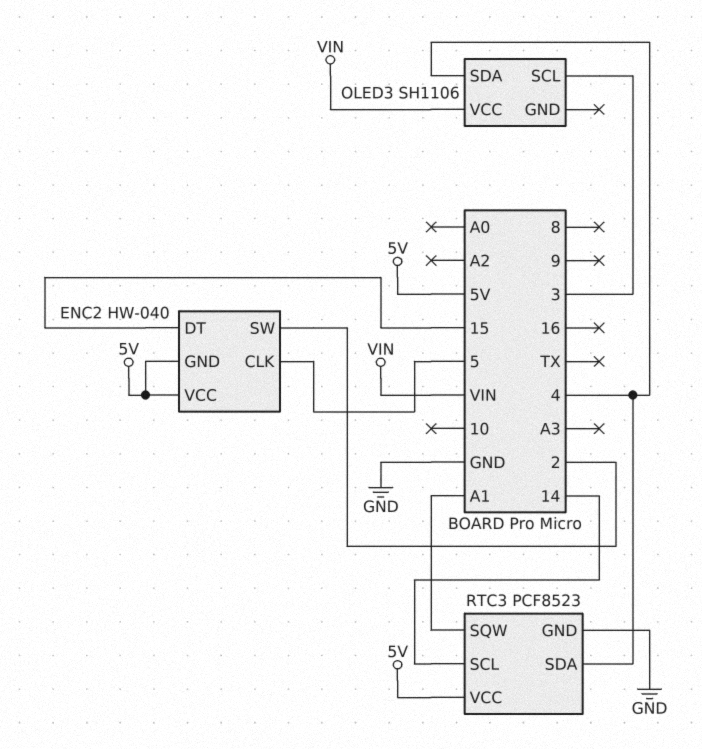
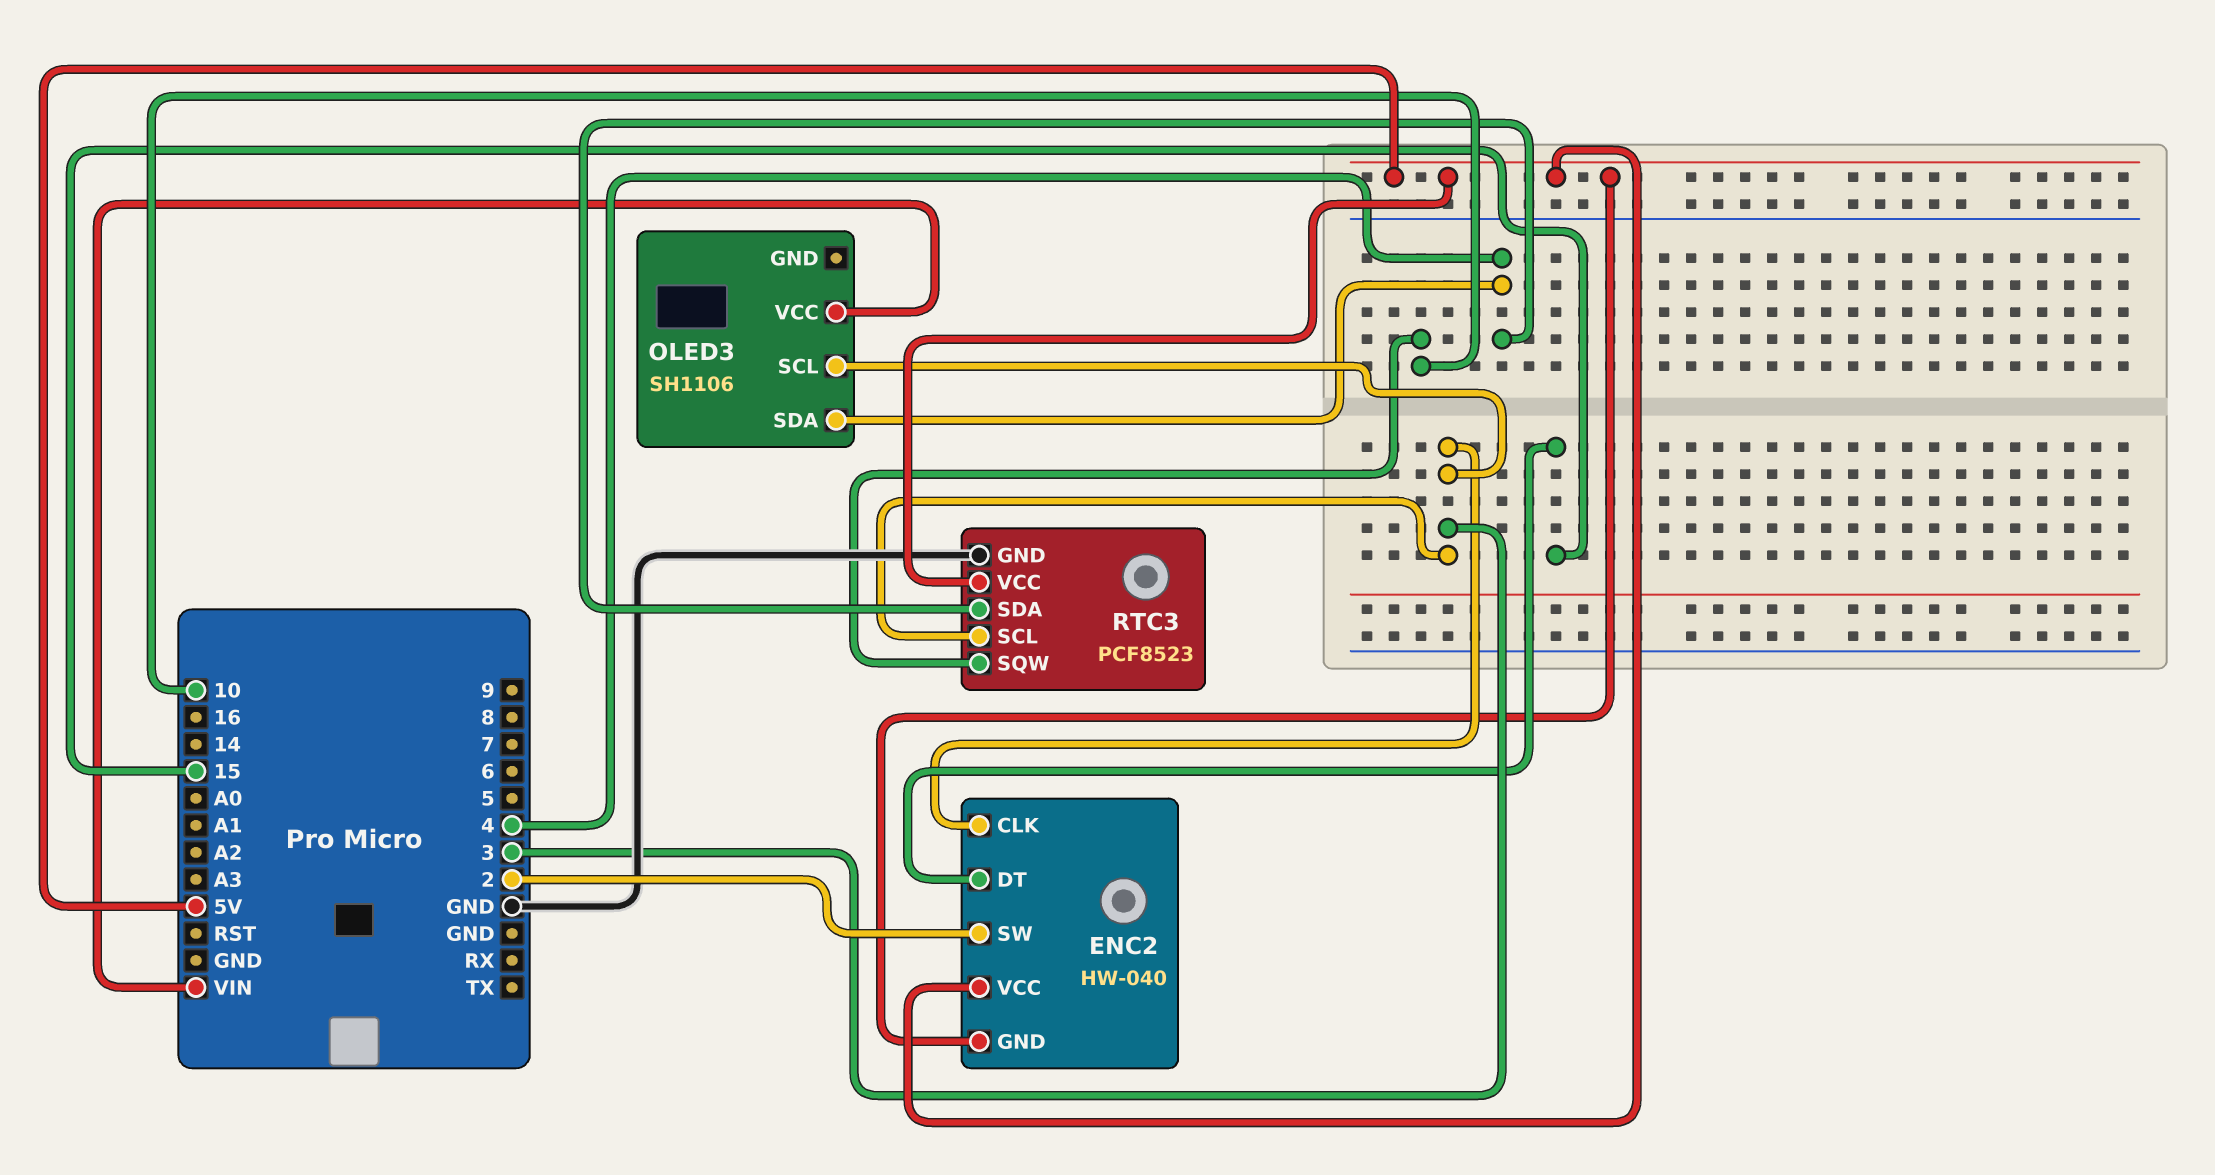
ENC2 pin CLK: 5 -> 3
RTC3 pin SCL: 14 -> 3
RTC3 pin SQW: A1 -> 10

